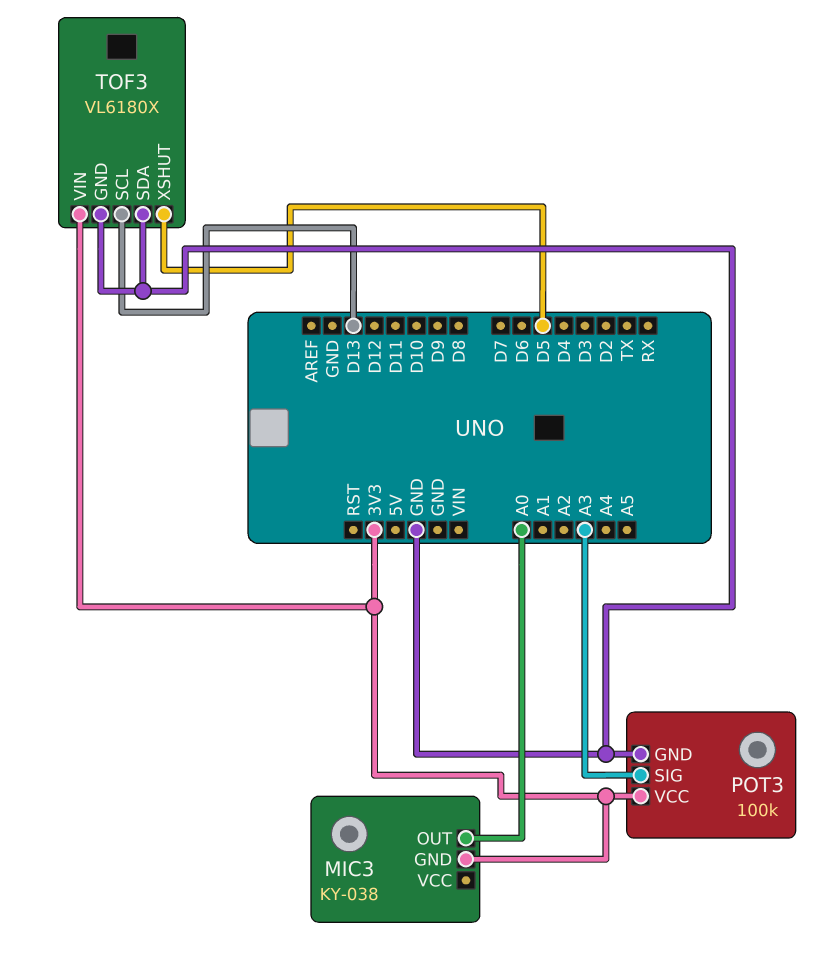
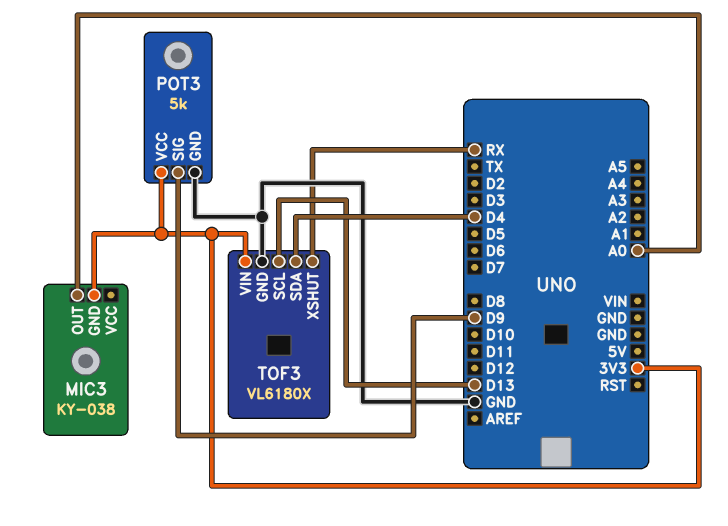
POT3: 100k -> 5k
POT3 pin SIG: A3 -> D9
TOF3 pin SDA: GND -> D4
TOF3 pin XSHUT: D5 -> RX

